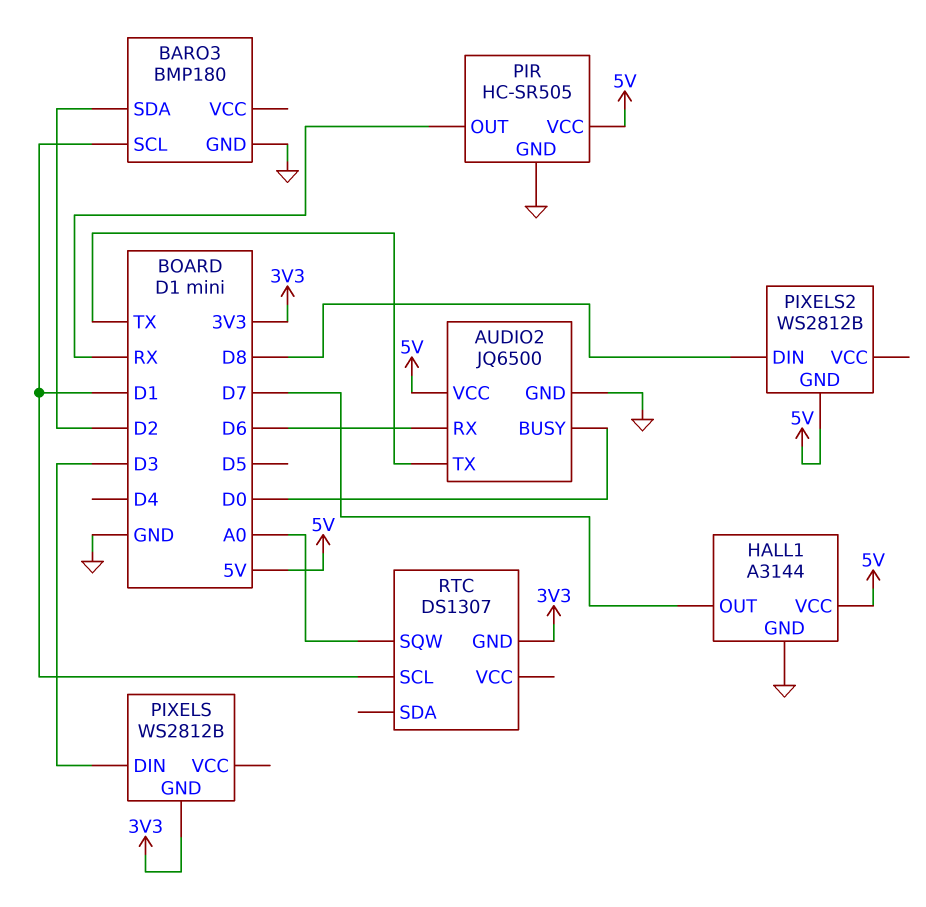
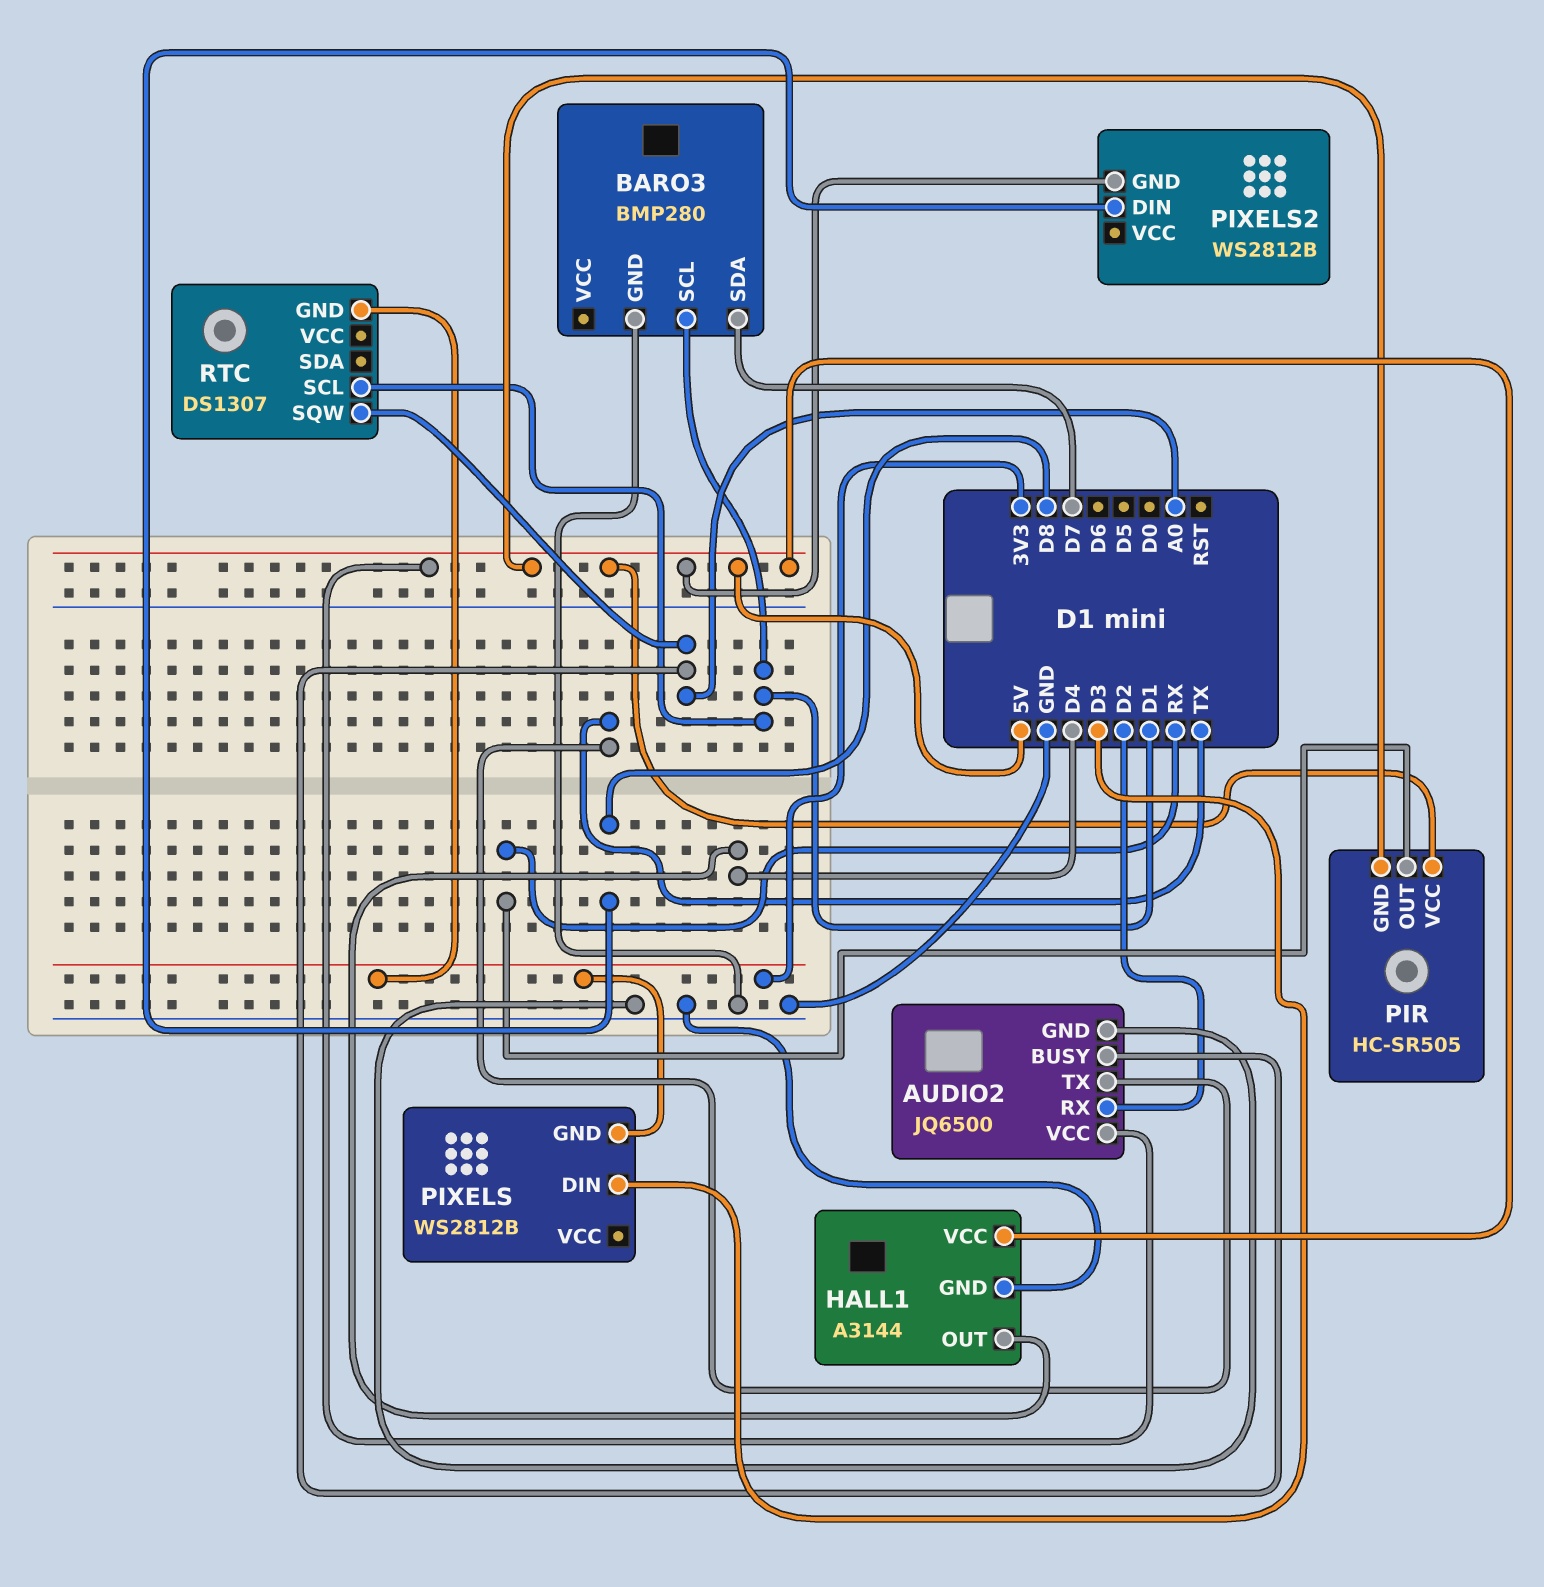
AUDIO2 pin BUSY: D0 -> A0
AUDIO2 pin RX: D6 -> D2
BARO3: BMP180 -> BMP280
BARO3 pin SDA: D2 -> D7
HALL1 pin OUT: D7 -> D4
PIR pin GND: GND -> 5V

